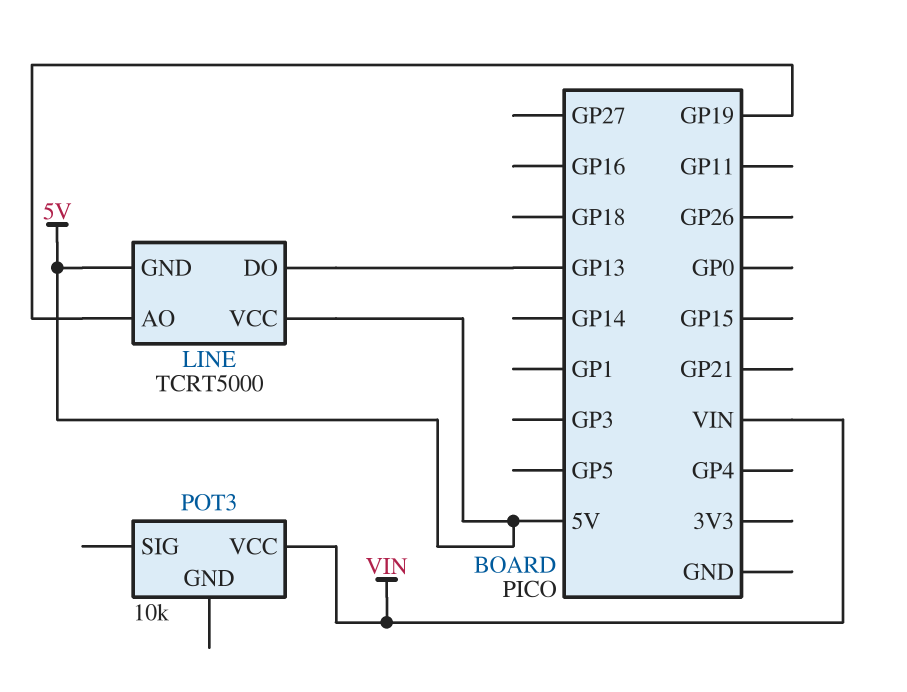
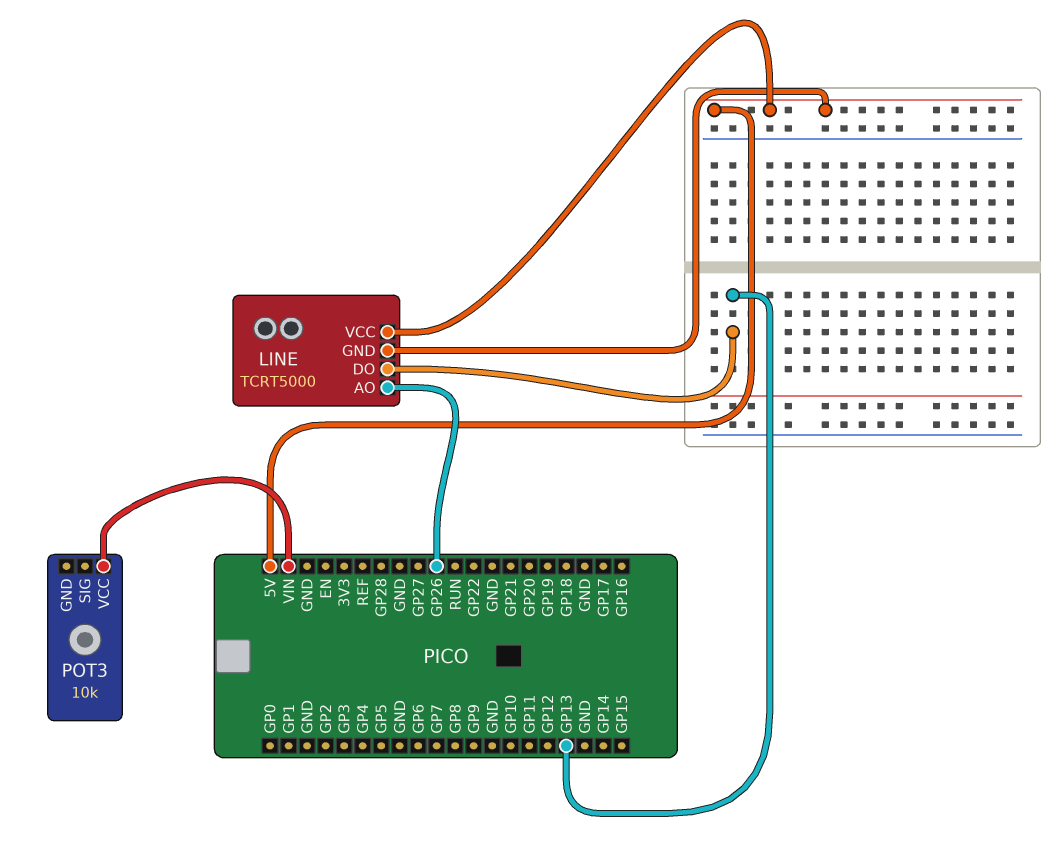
LINE pin AO: GP19 -> GP26

